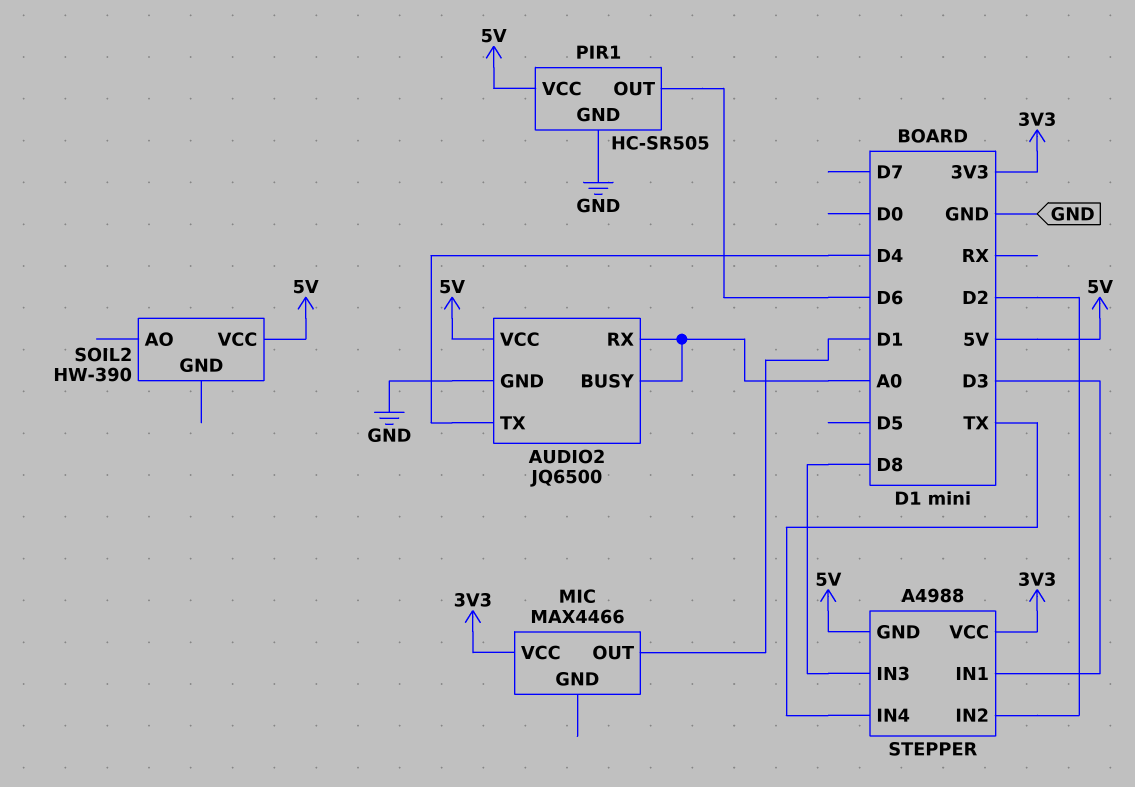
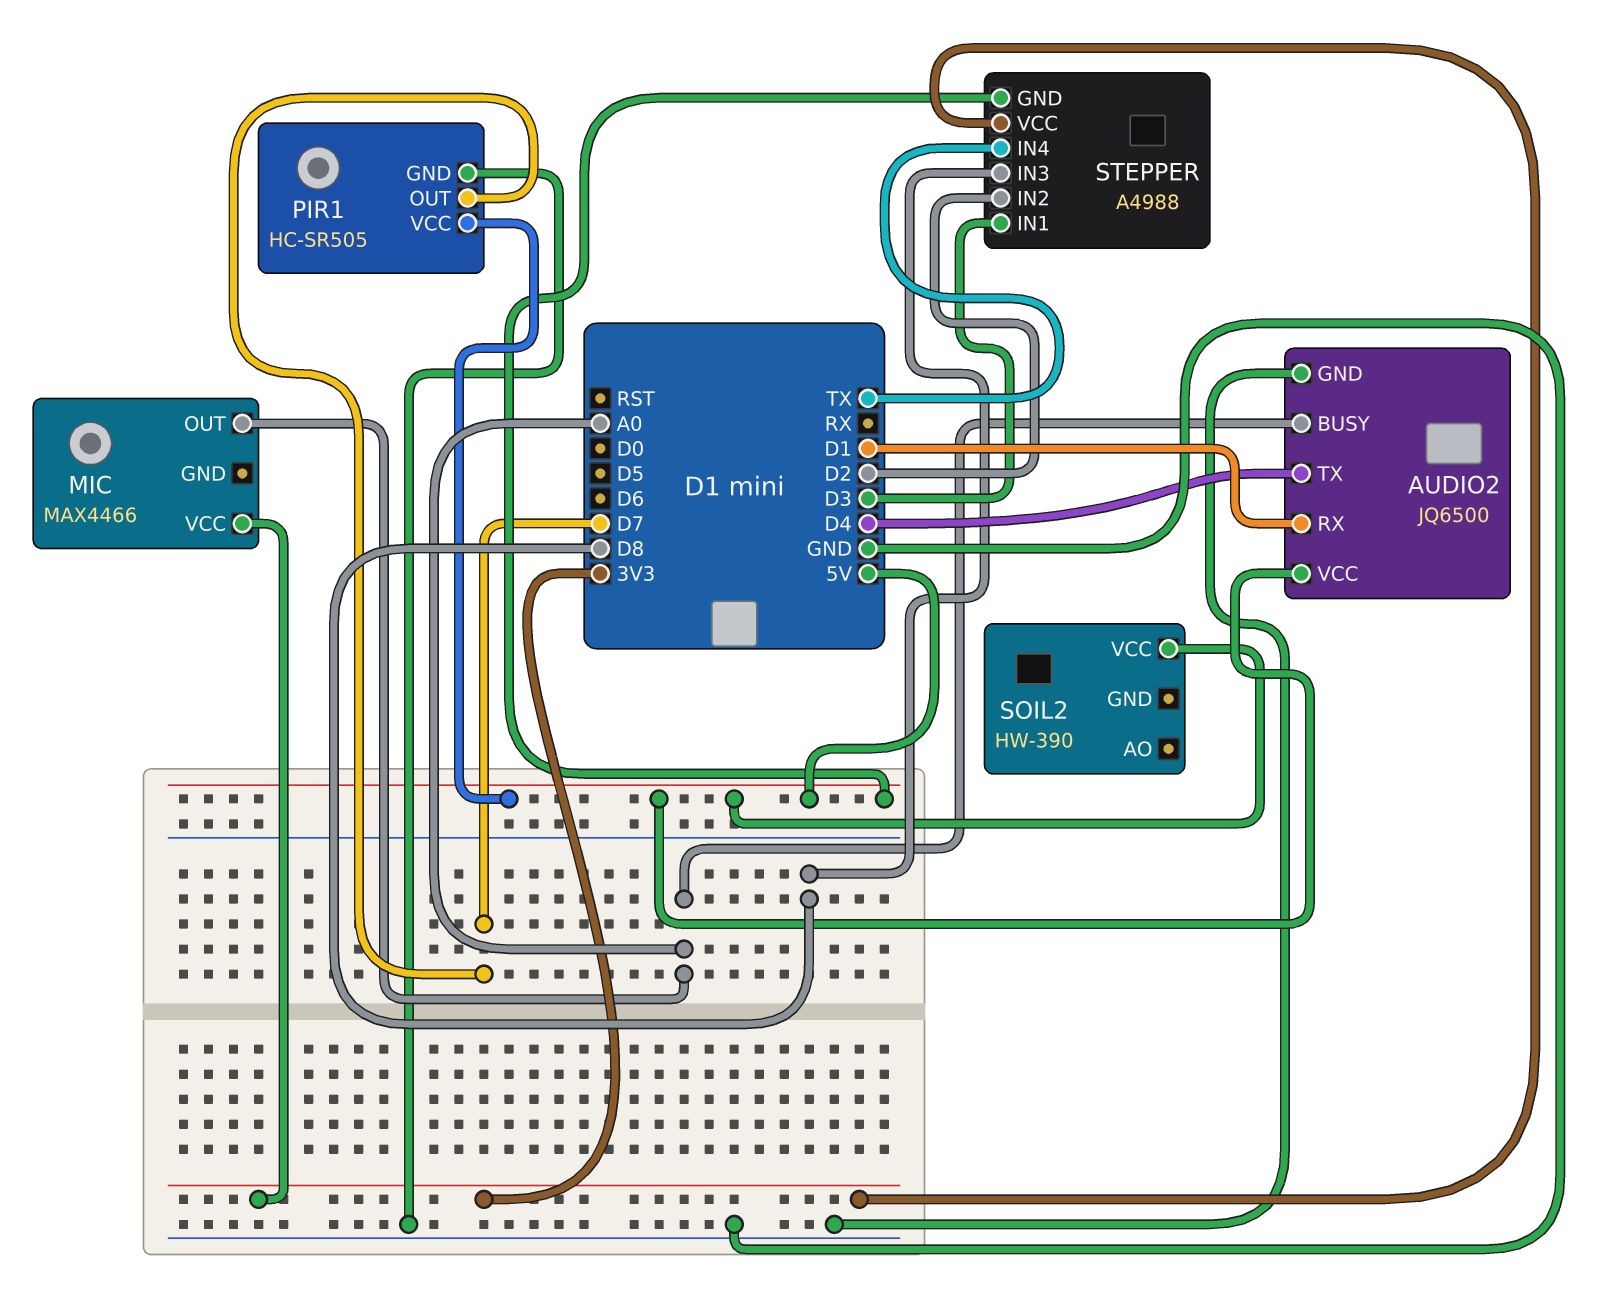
AUDIO2 pin RX: A0 -> D1
MIC pin OUT: D1 -> A0
PIR1 pin OUT: D6 -> D7

